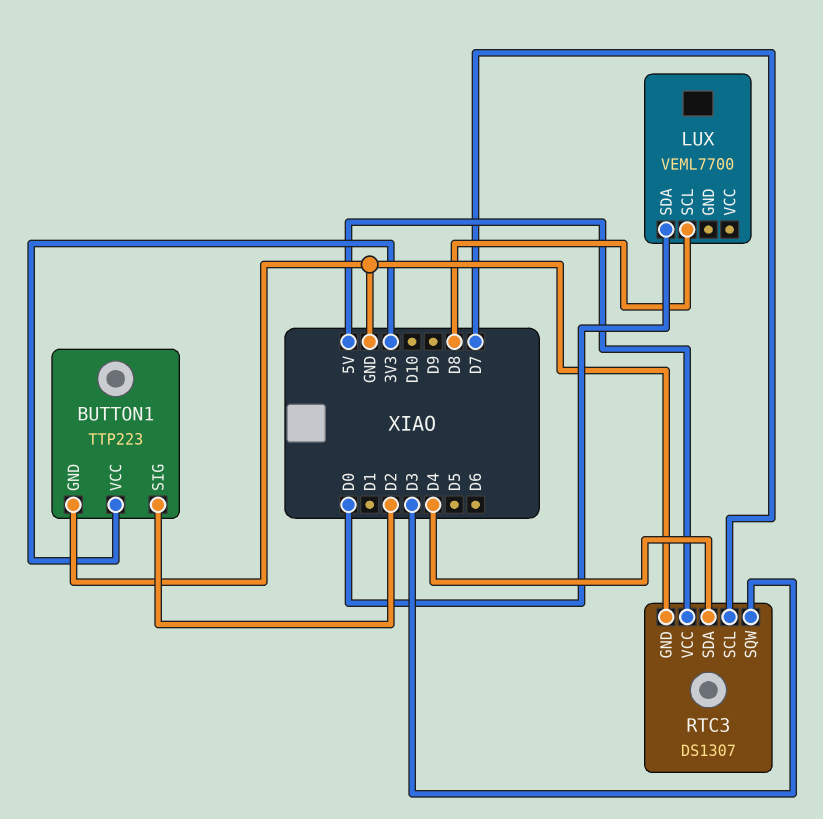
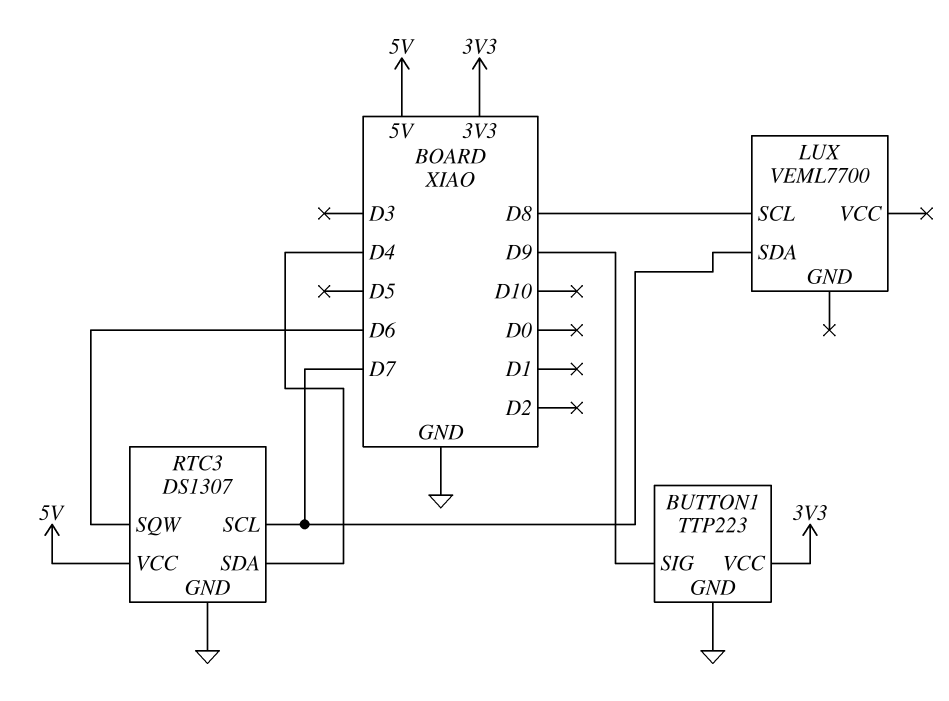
BUTTON1 pin SIG: D2 -> D9
LUX pin SDA: D0 -> D7
RTC3 pin SQW: D3 -> D6

